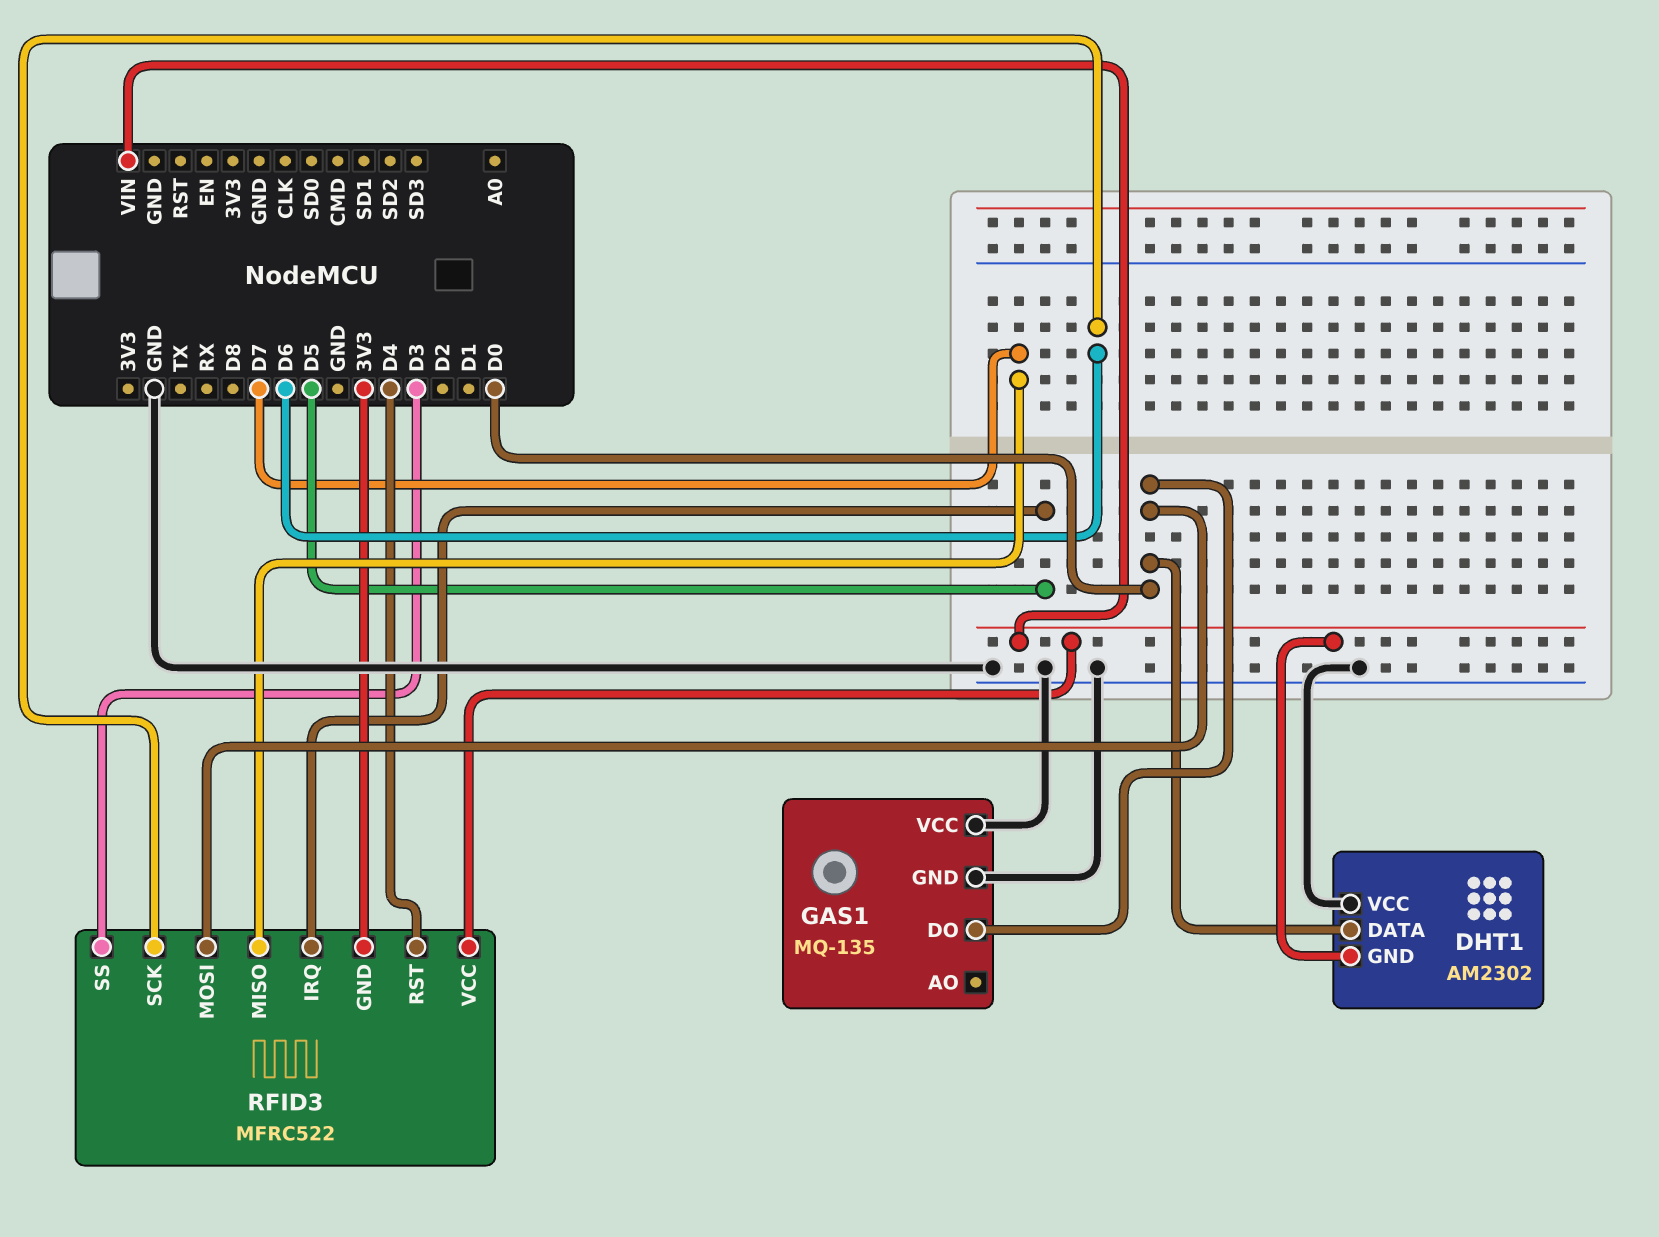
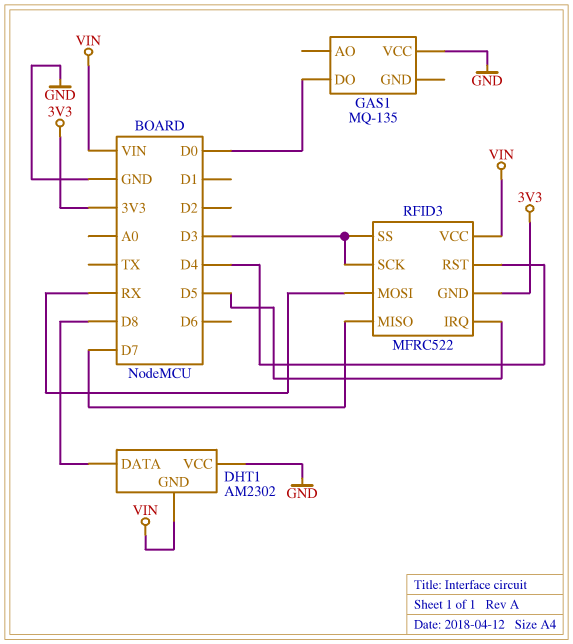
DHT1 pin DATA: D0 -> D8
GAS1 pin GND: GND -> none
RFID3 pin MOSI: D0 -> RX
RFID3 pin SCK: D6 -> D3

